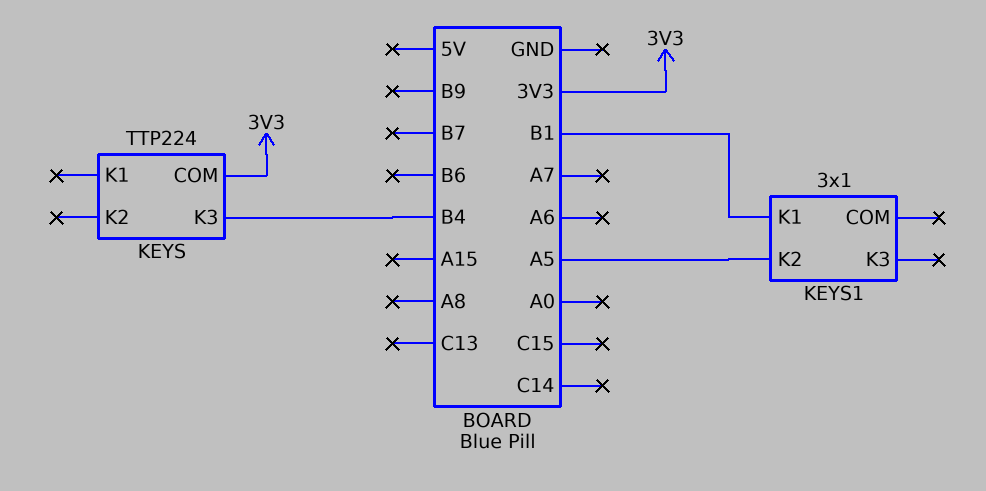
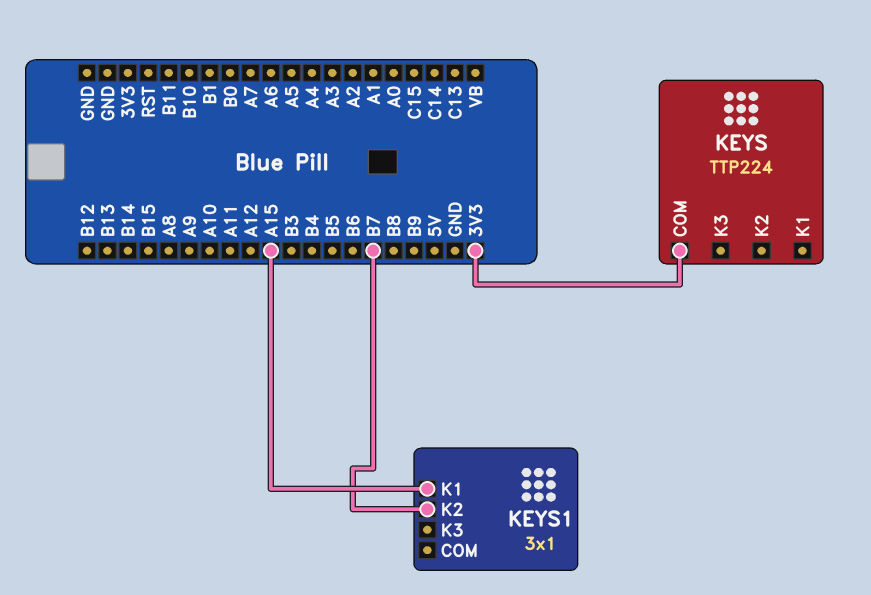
KEYS pin K3: B4 -> none
KEYS1 pin K1: B1 -> A15
KEYS1 pin K2: A5 -> B7

